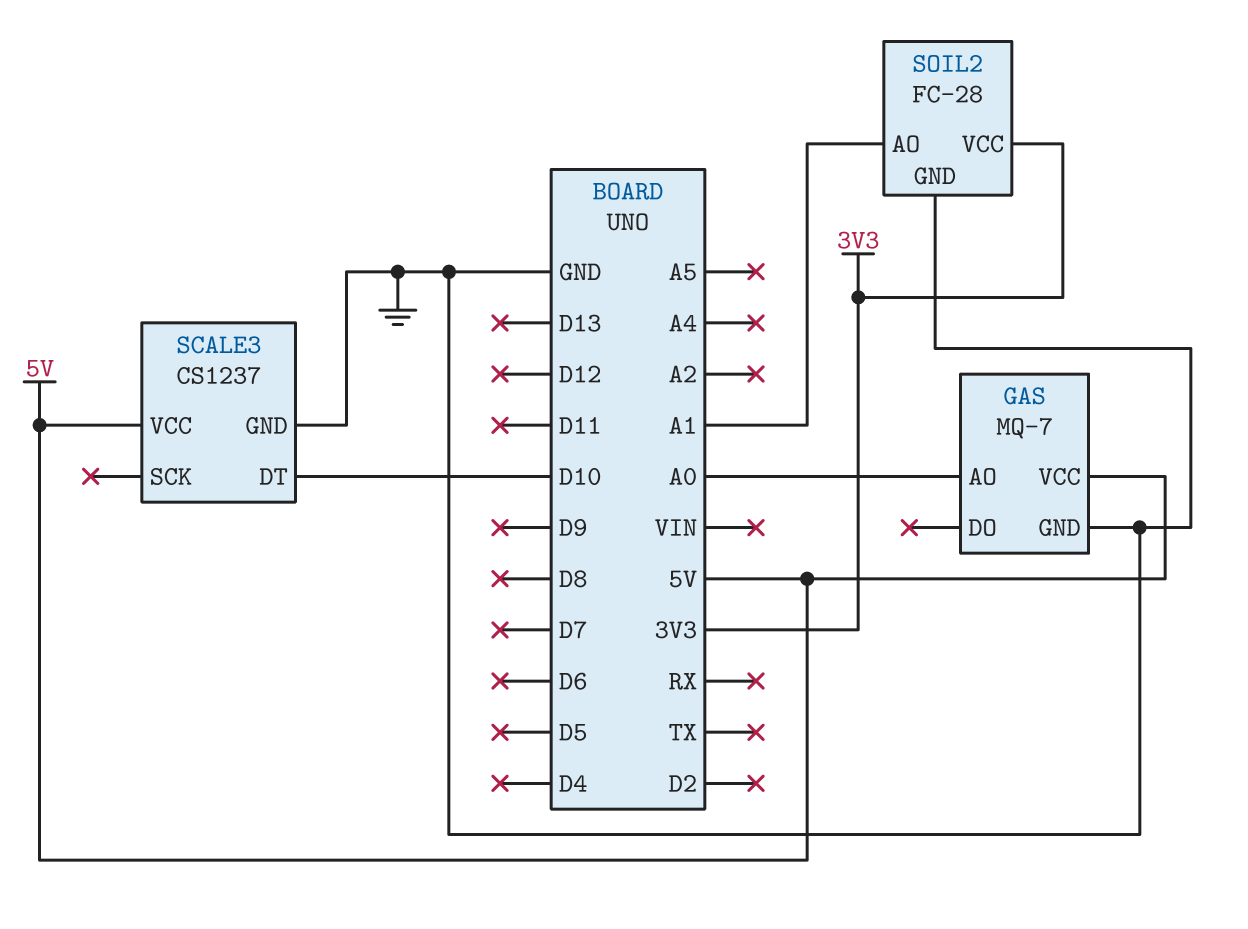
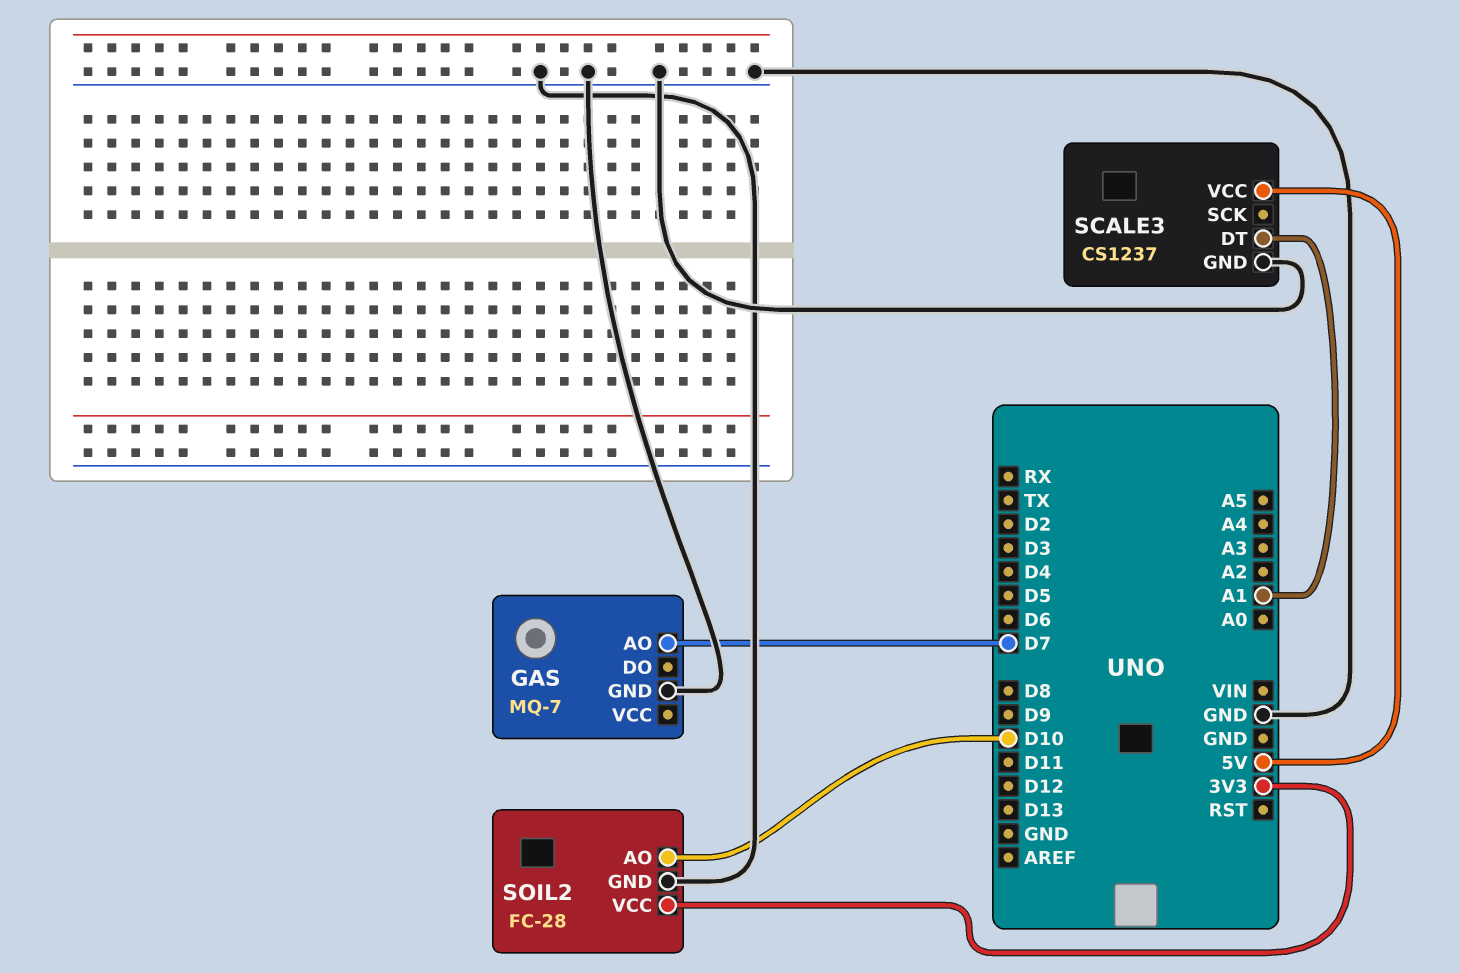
GAS pin AO: A0 -> D7
GAS pin VCC: 5V -> none
SCALE3 pin DT: D10 -> A1
SOIL2 pin AO: A1 -> D10

